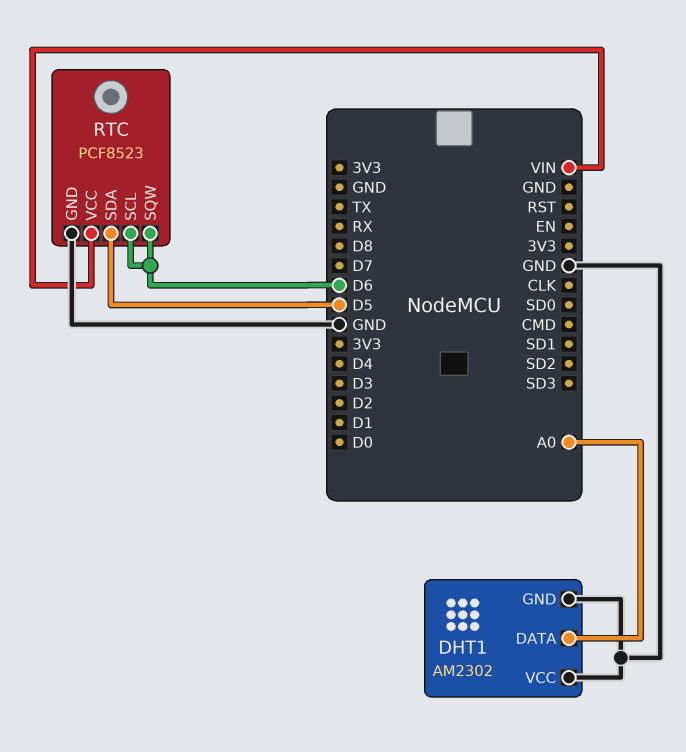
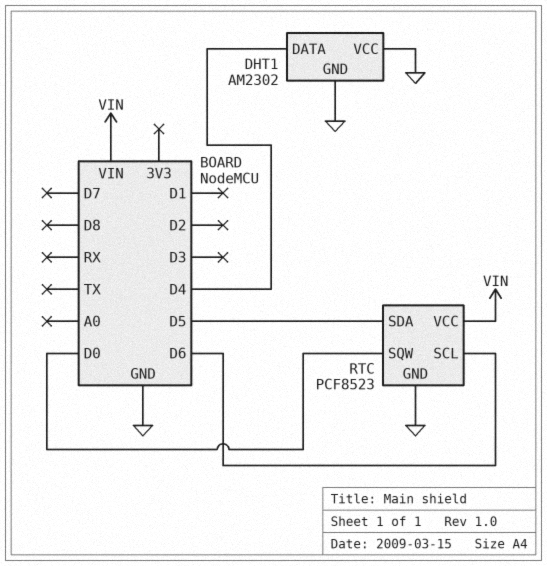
DHT1 pin DATA: A0 -> D4
RTC pin SQW: D6 -> D0

